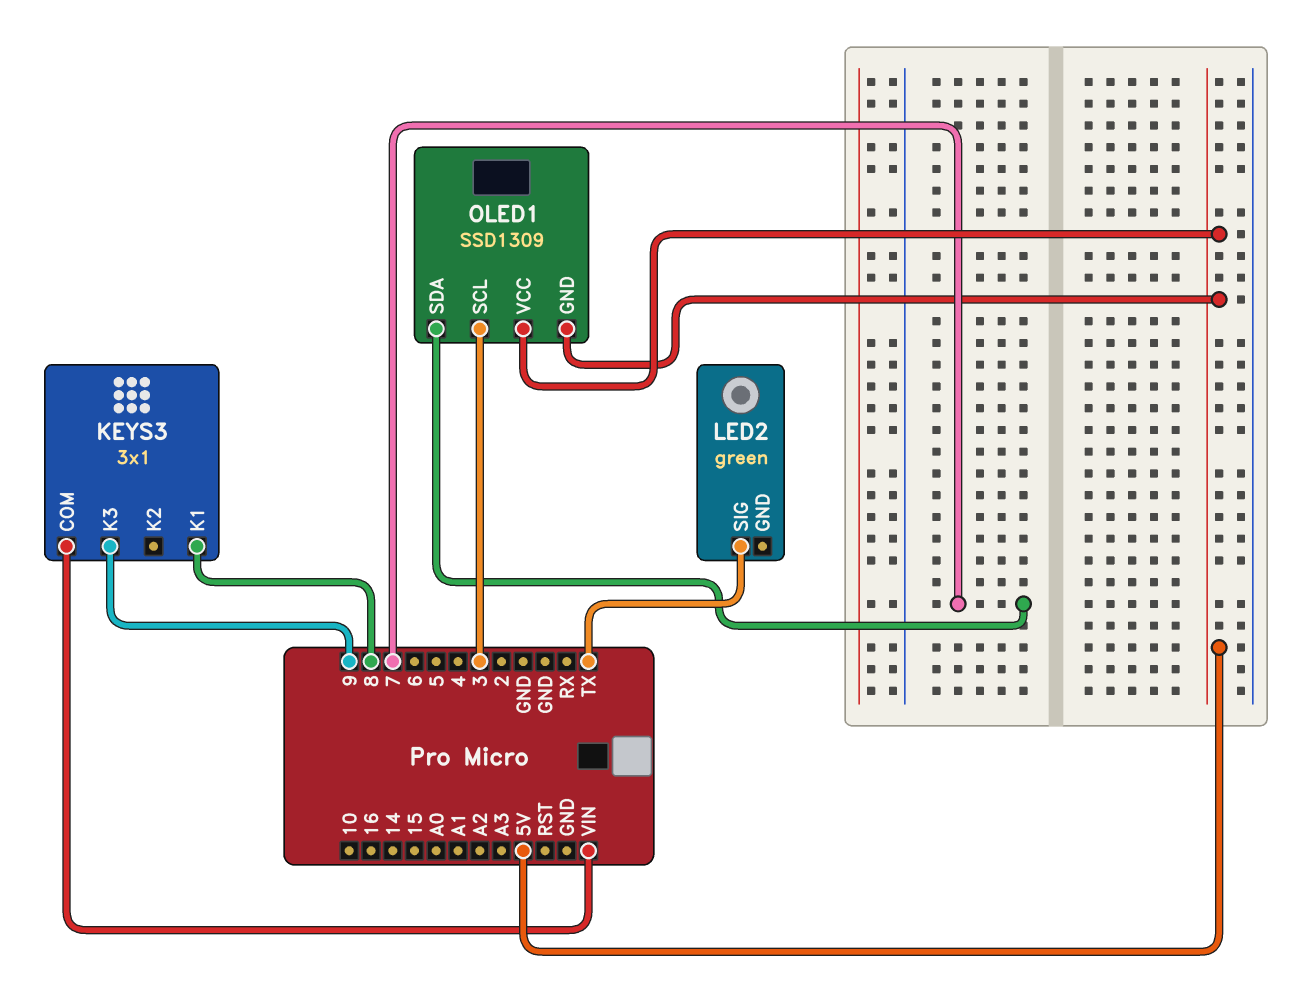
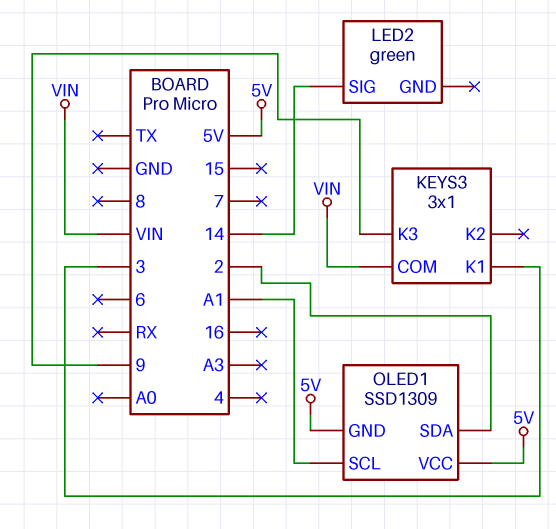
KEYS3 pin K1: 8 -> 3
LED2 pin SIG: TX -> 14
OLED1 pin SCL: 3 -> A1
OLED1 pin SDA: 7 -> 2

